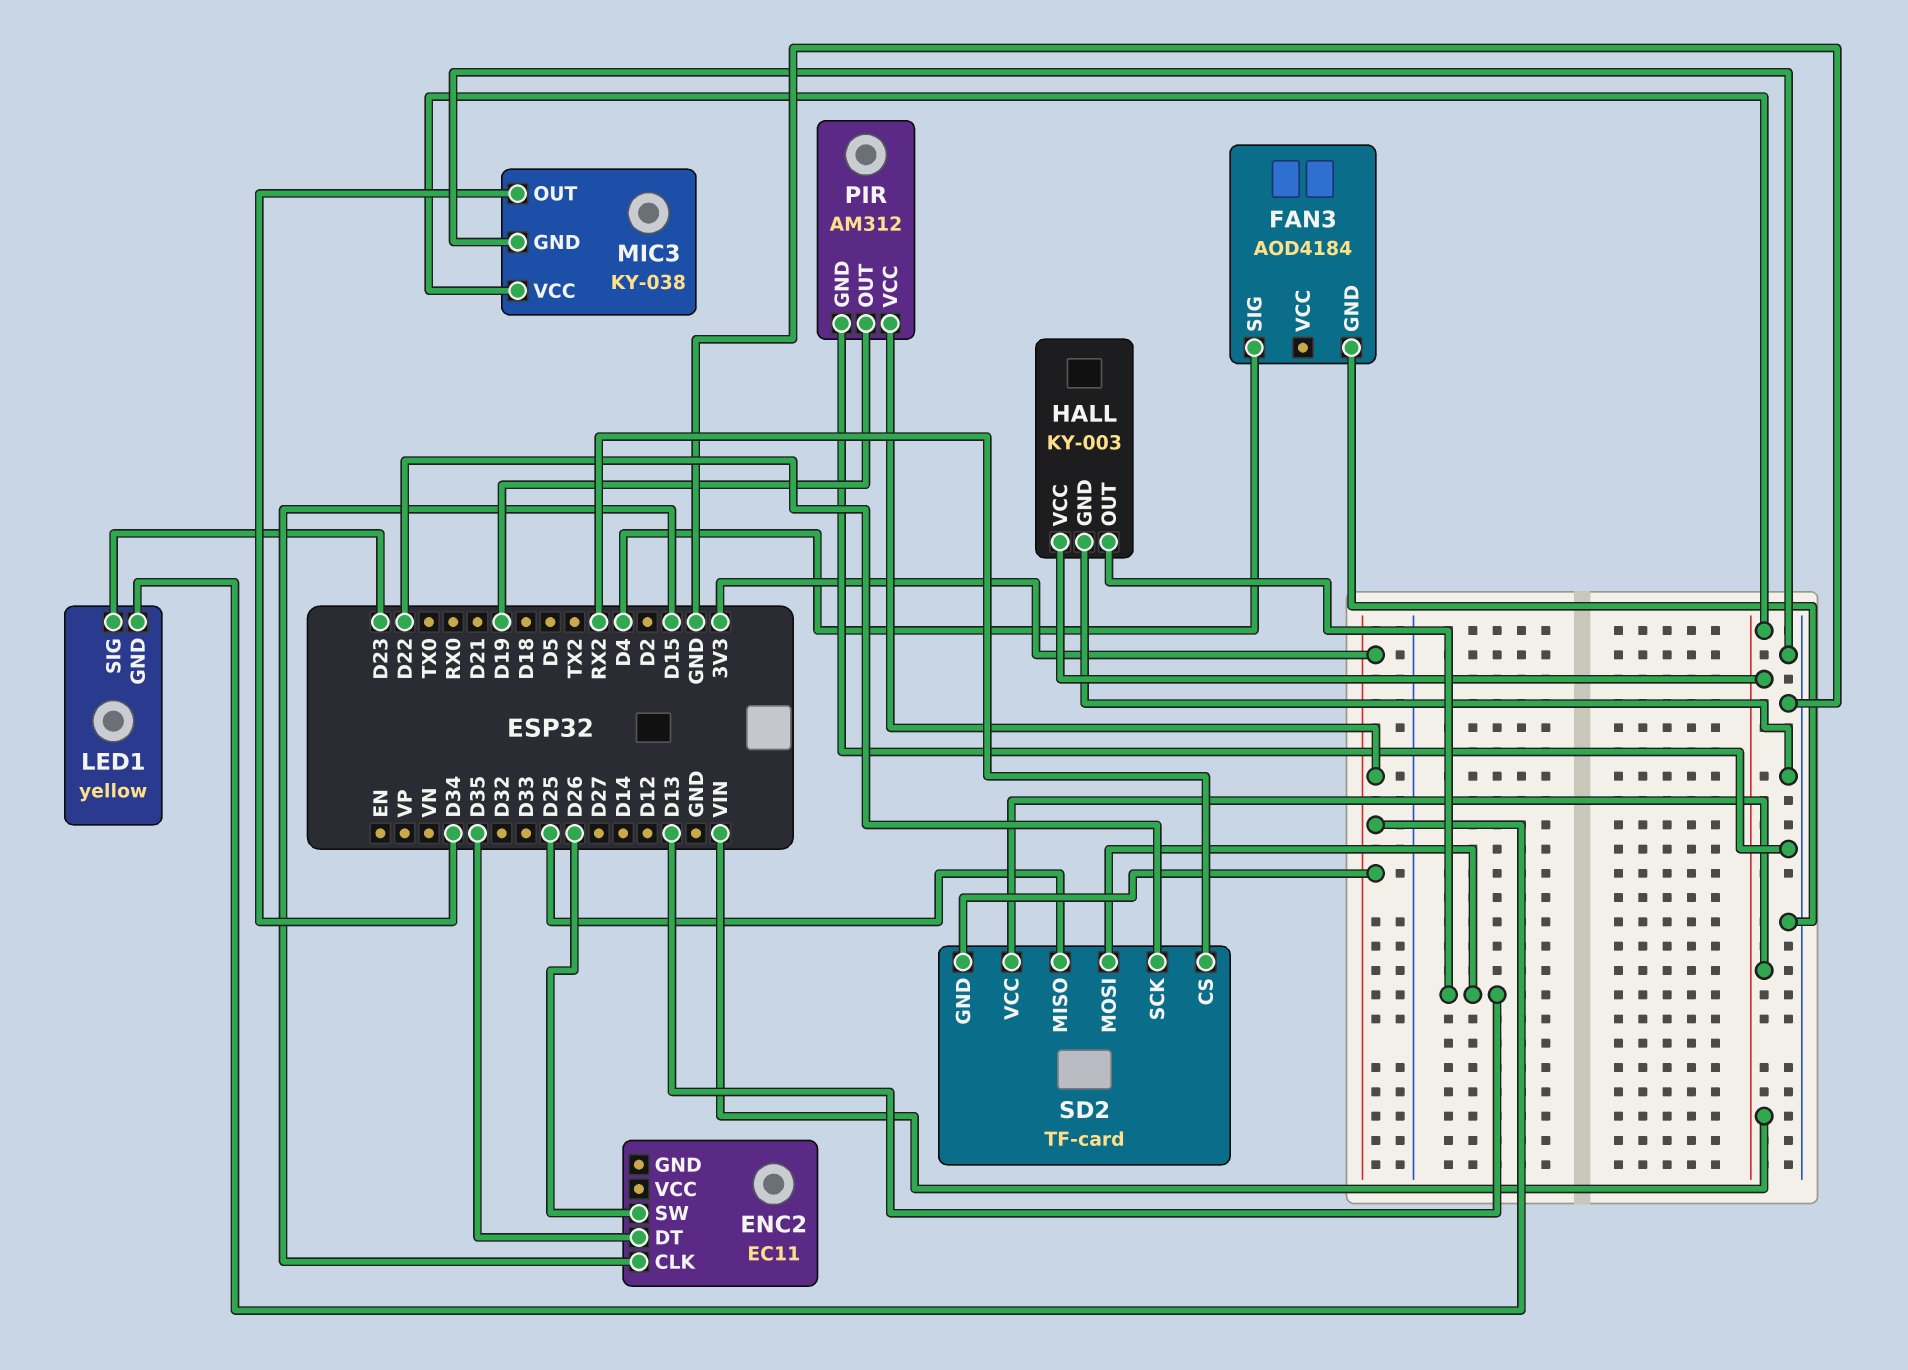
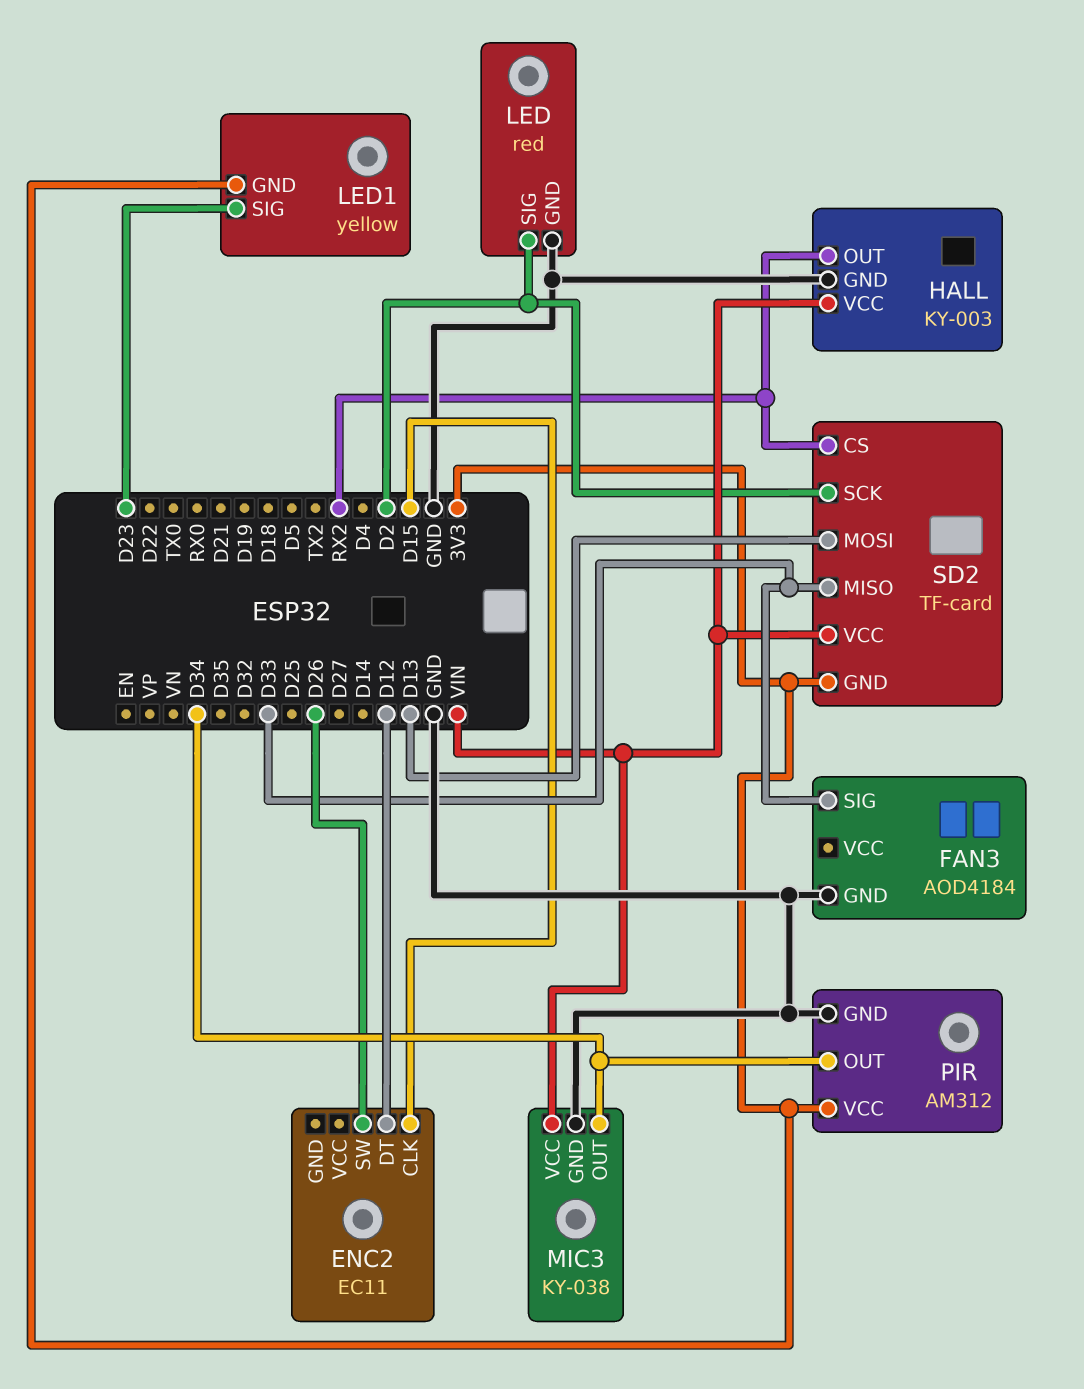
ENC2 pin DT: D35 -> D12
FAN3 pin SIG: D4 -> D33
HALL pin OUT: D13 -> RX2
LED: none -> red
LED pin GND: none -> GND
LED pin SIG: none -> D2
PIR pin OUT: D19 -> D34
SD2 pin MISO: D25 -> D33
SD2 pin SCK: D22 -> D2

